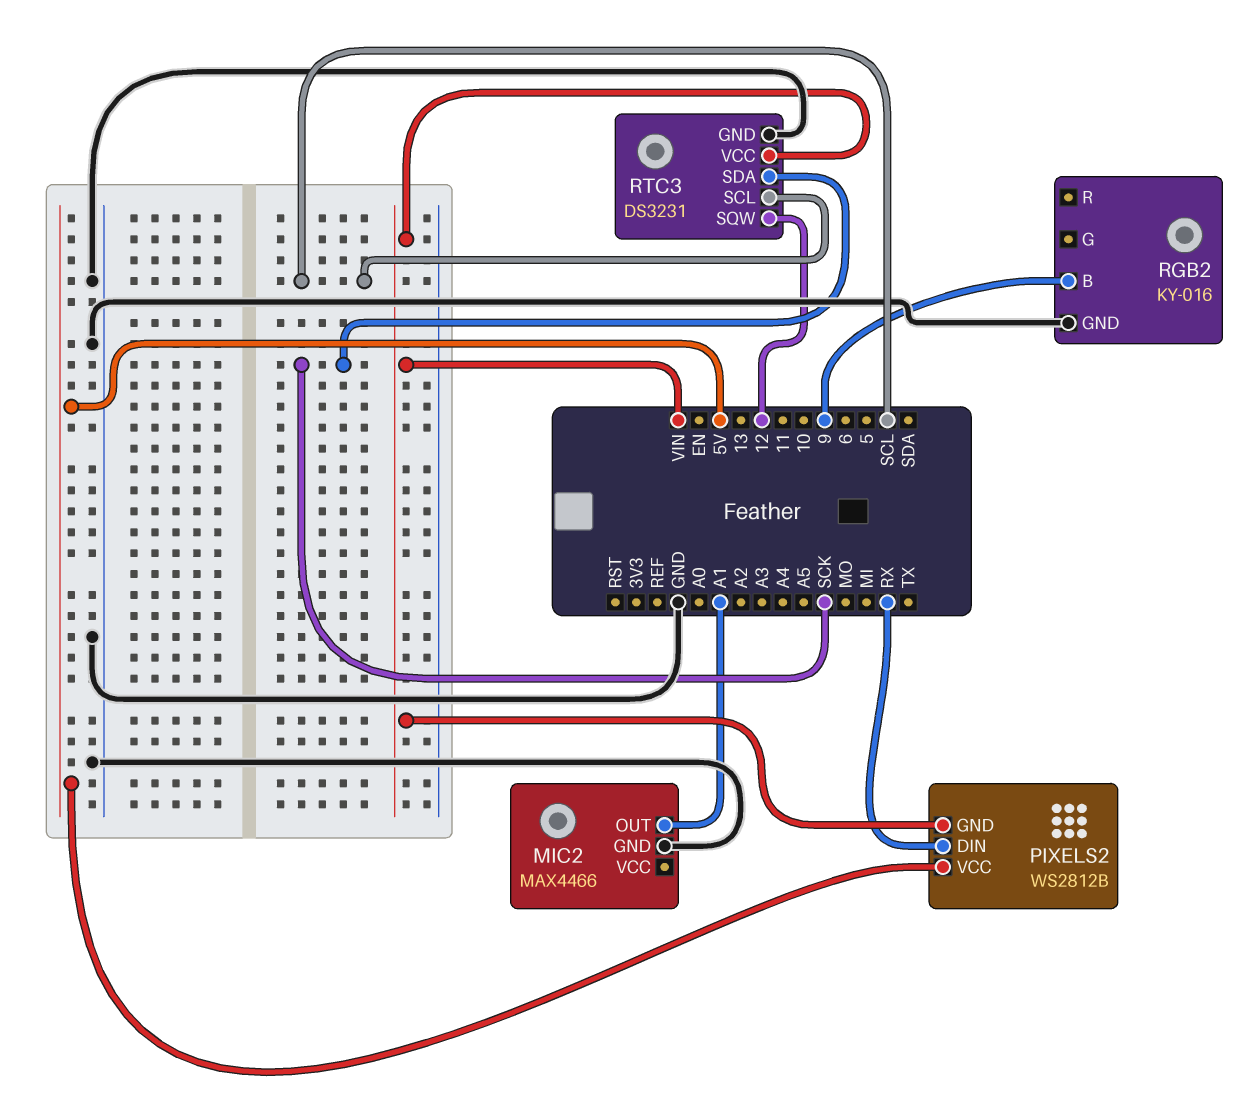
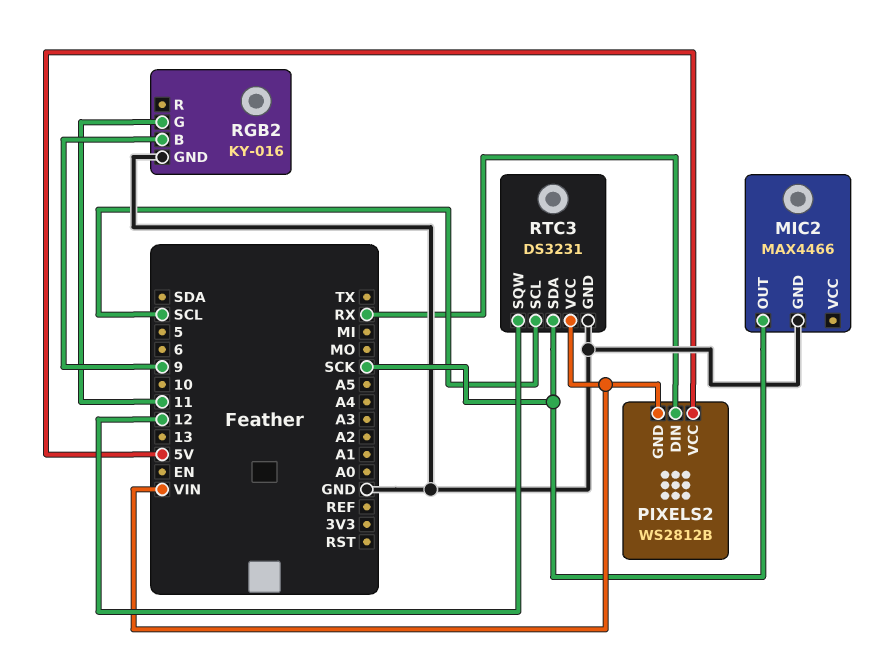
MIC2 pin OUT: A1 -> SCK
RGB2 pin G: none -> 11

